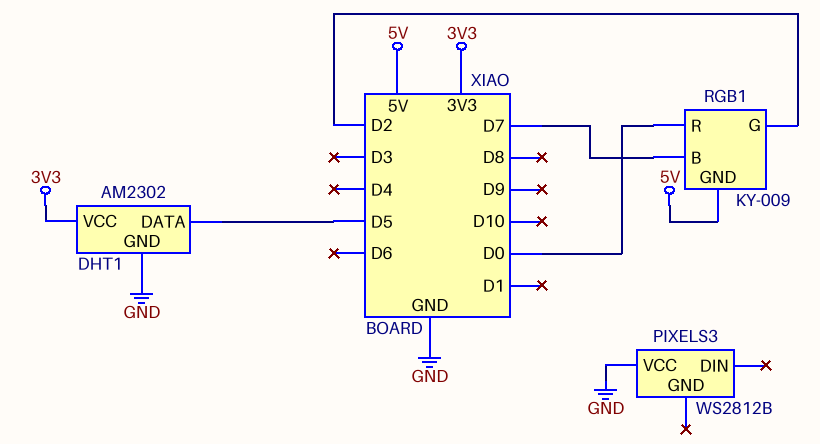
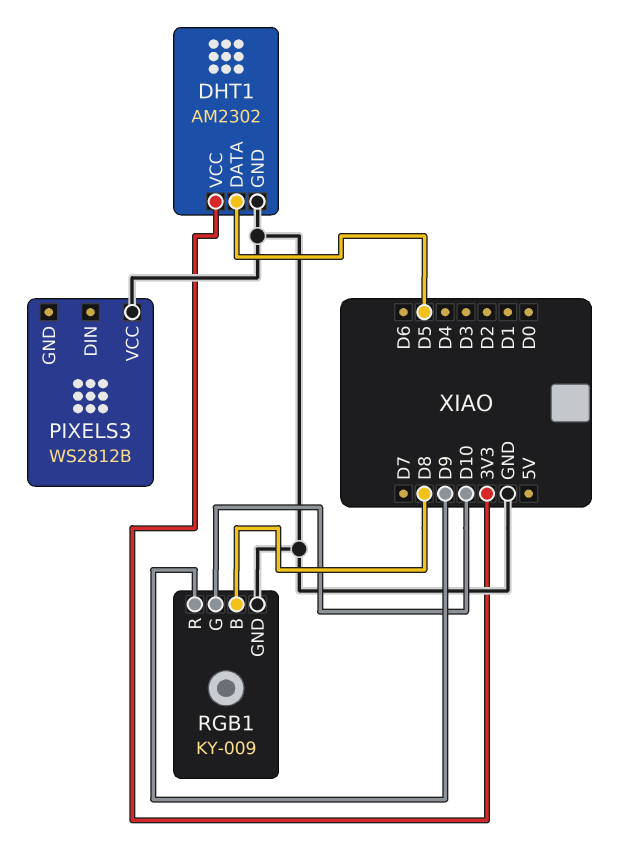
RGB1 pin B: D7 -> D8
RGB1 pin G: D2 -> D10
RGB1 pin GND: 5V -> GND
RGB1 pin R: D0 -> D9

